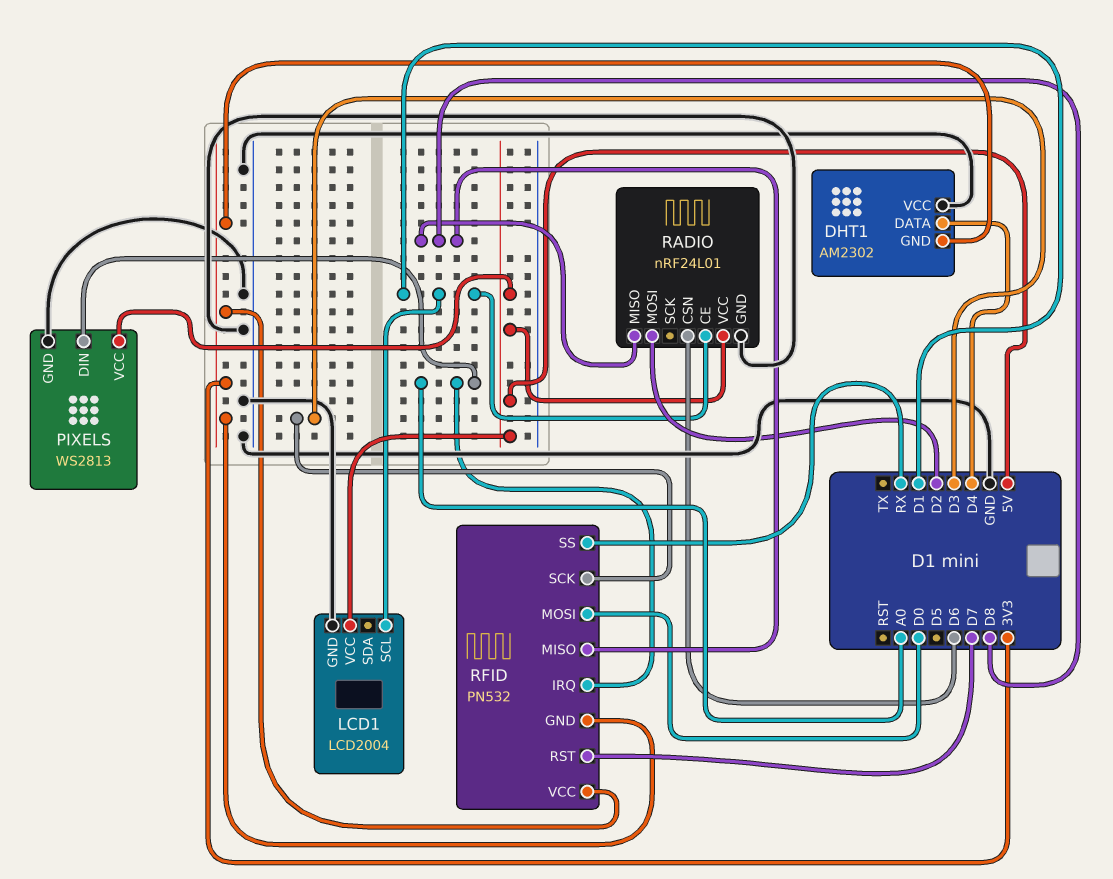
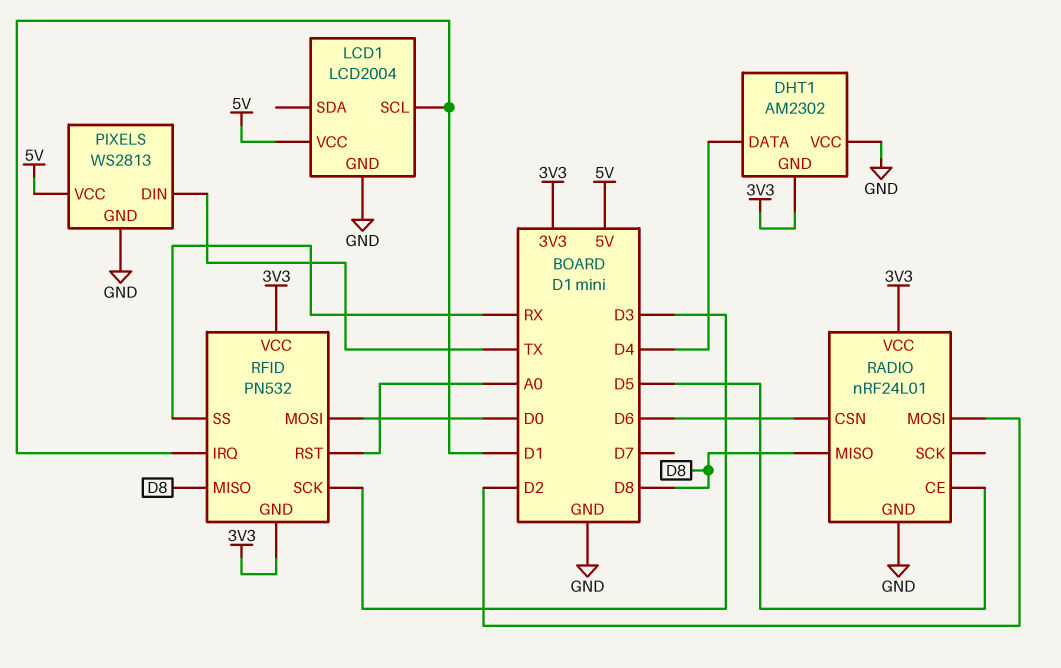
PIXELS pin DIN: A0 -> TX
RADIO pin CE: D1 -> D5
RADIO pin VCC: 5V -> 3V3
RFID pin IRQ: A0 -> D1
RFID pin RST: D7 -> A0

